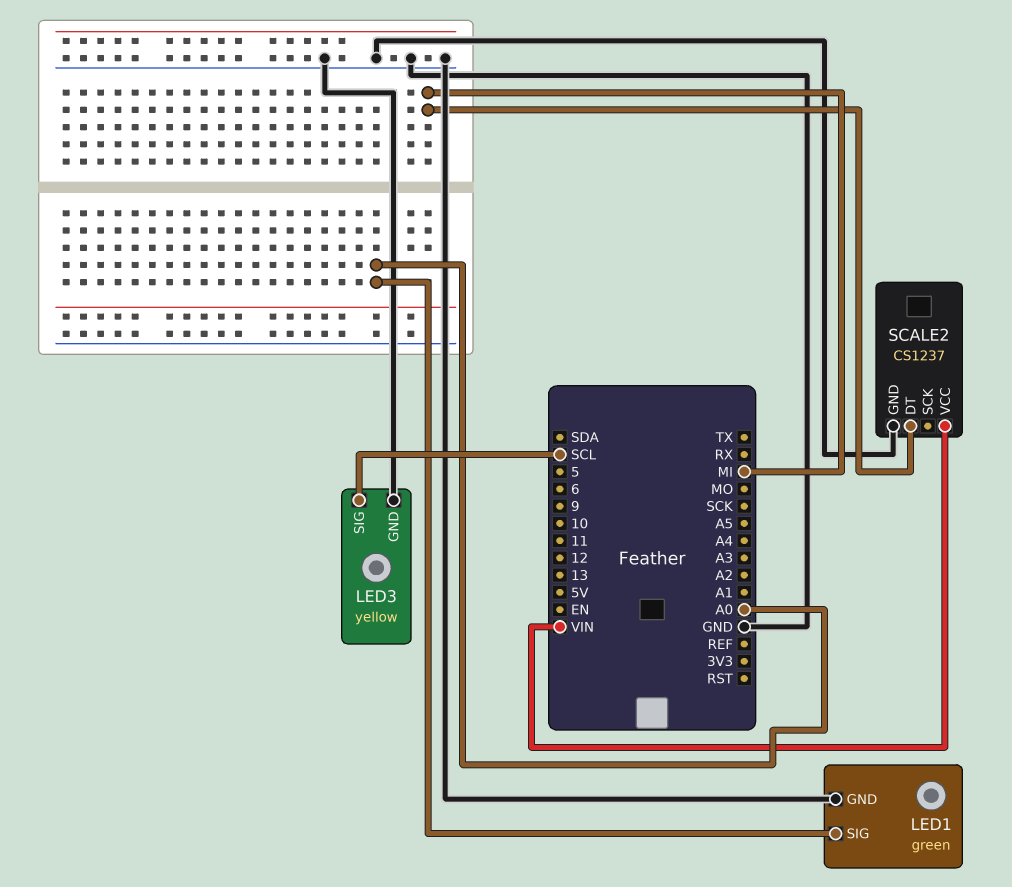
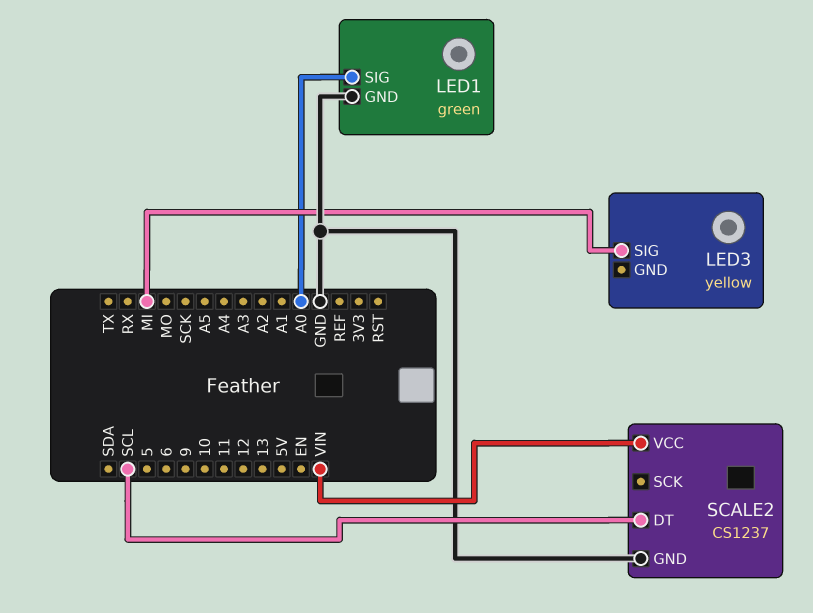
LED3 pin GND: GND -> none
LED3 pin SIG: SCL -> MI
SCALE2 pin DT: MI -> SCL

